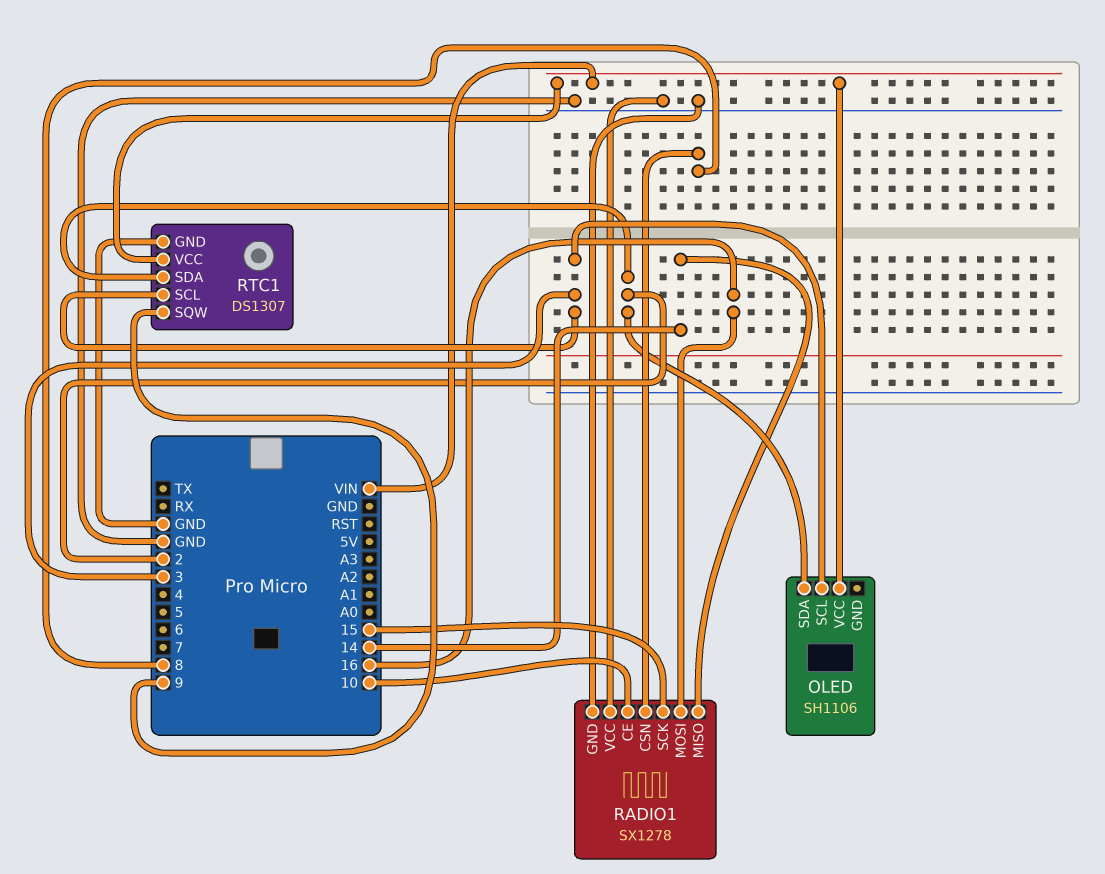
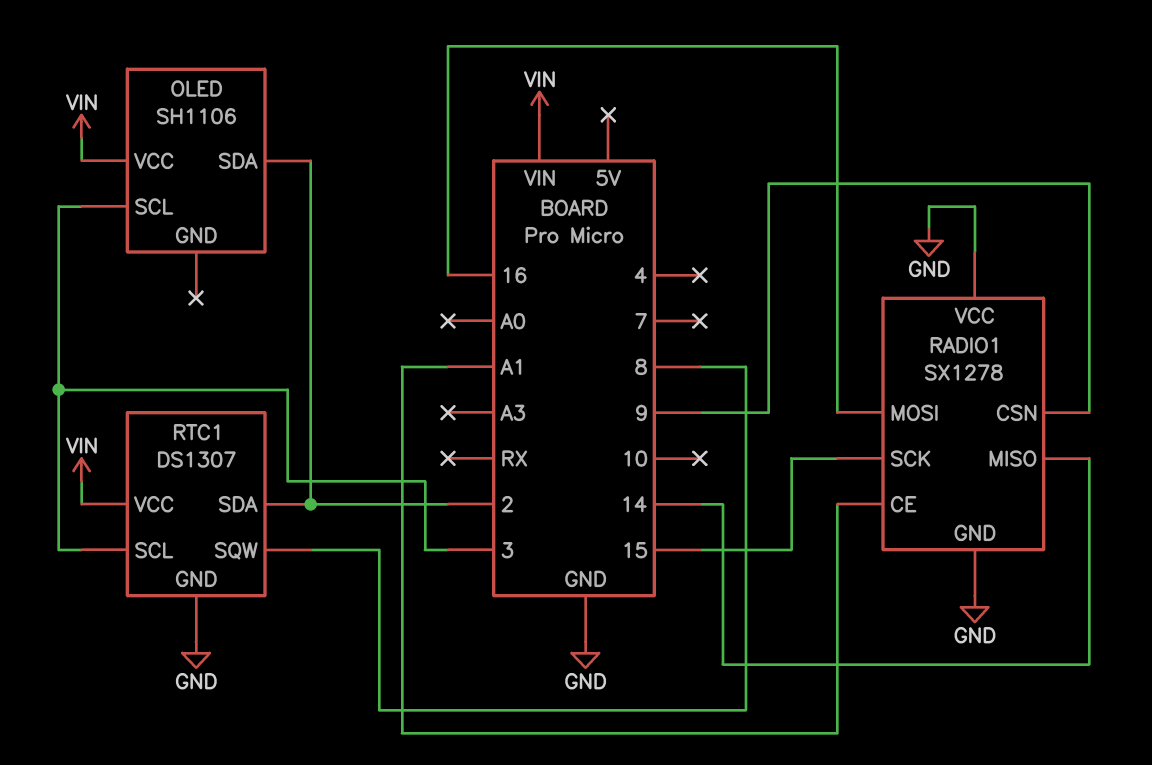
RADIO1 pin CE: 10 -> A1
RADIO1 pin CSN: 8 -> 9
RTC1 pin SQW: 9 -> 8

